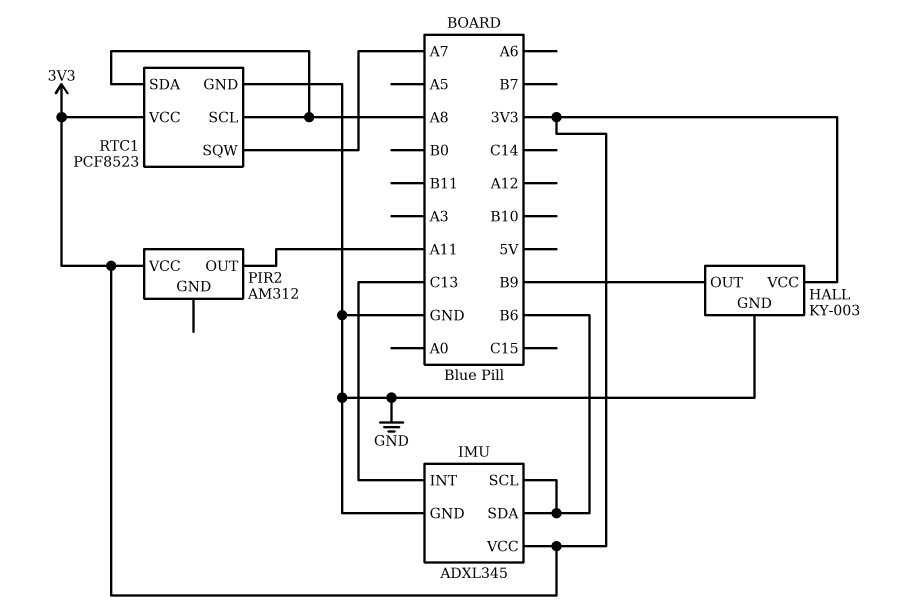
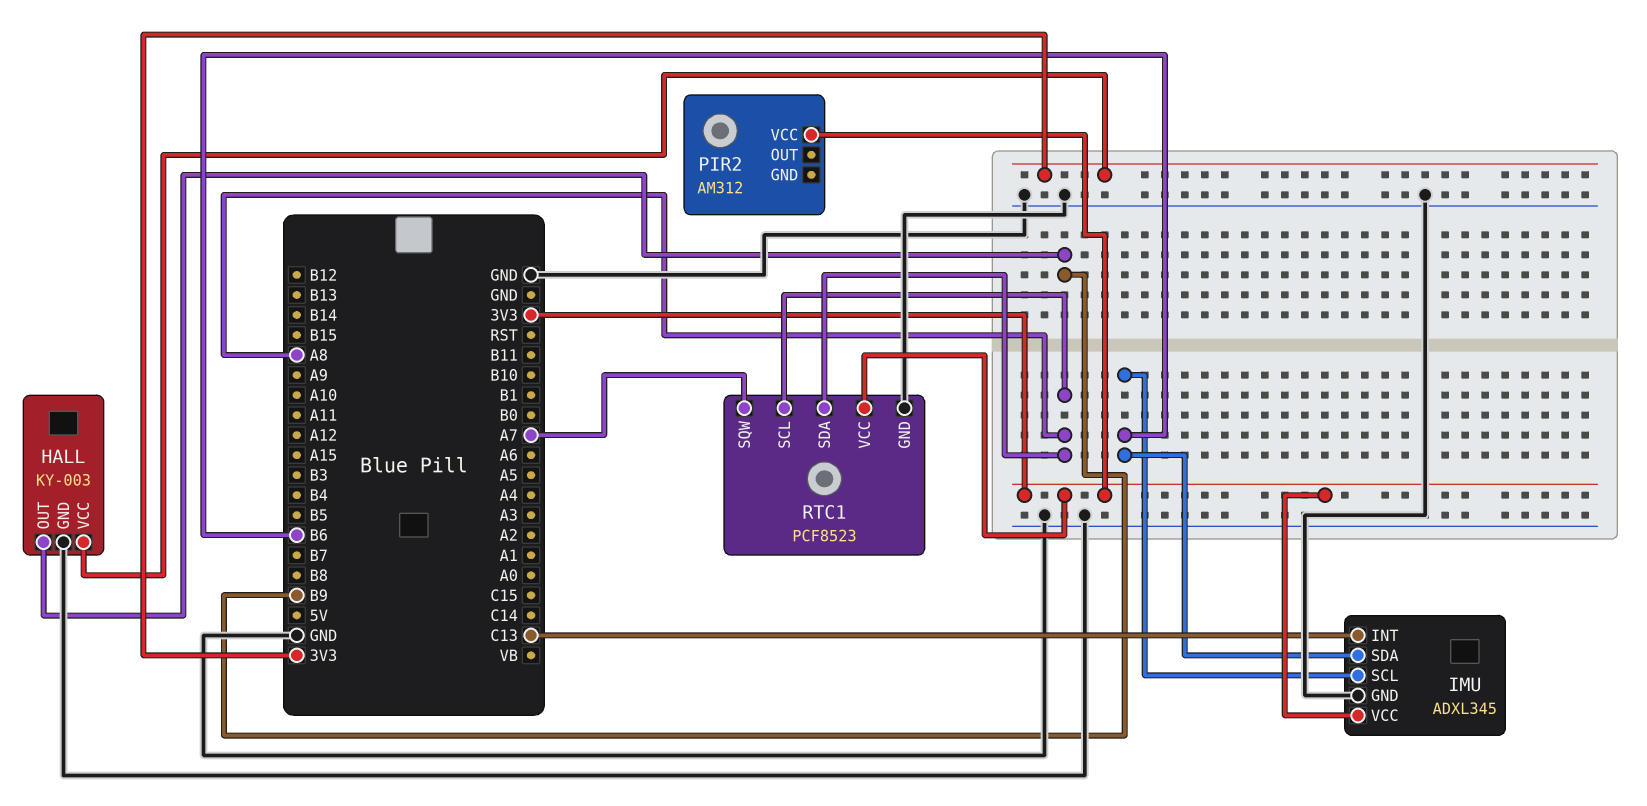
PIR2 pin OUT: A11 -> none

